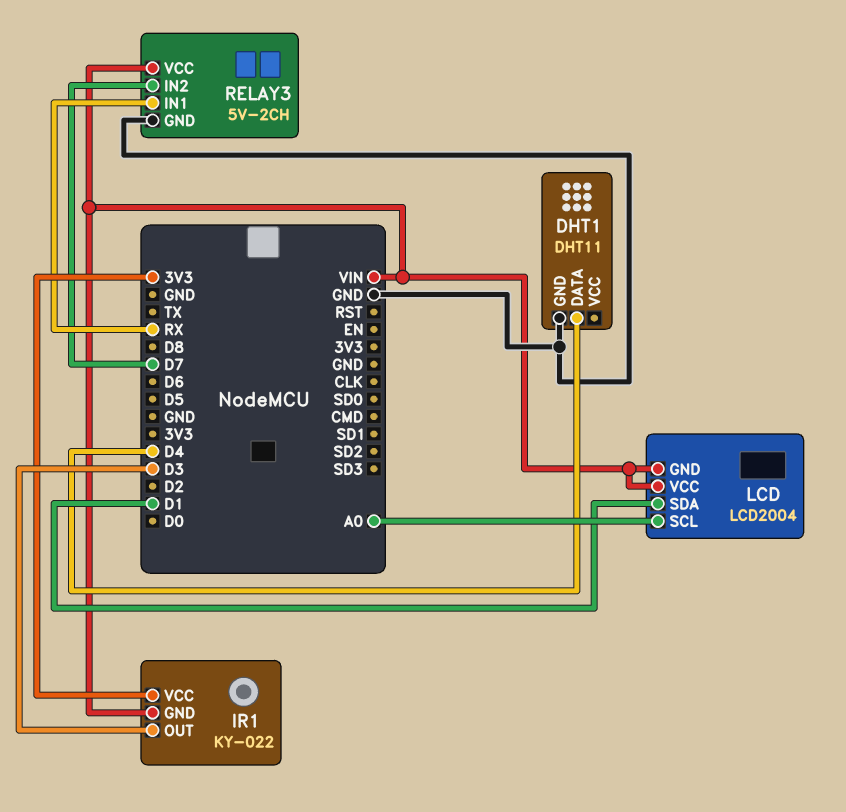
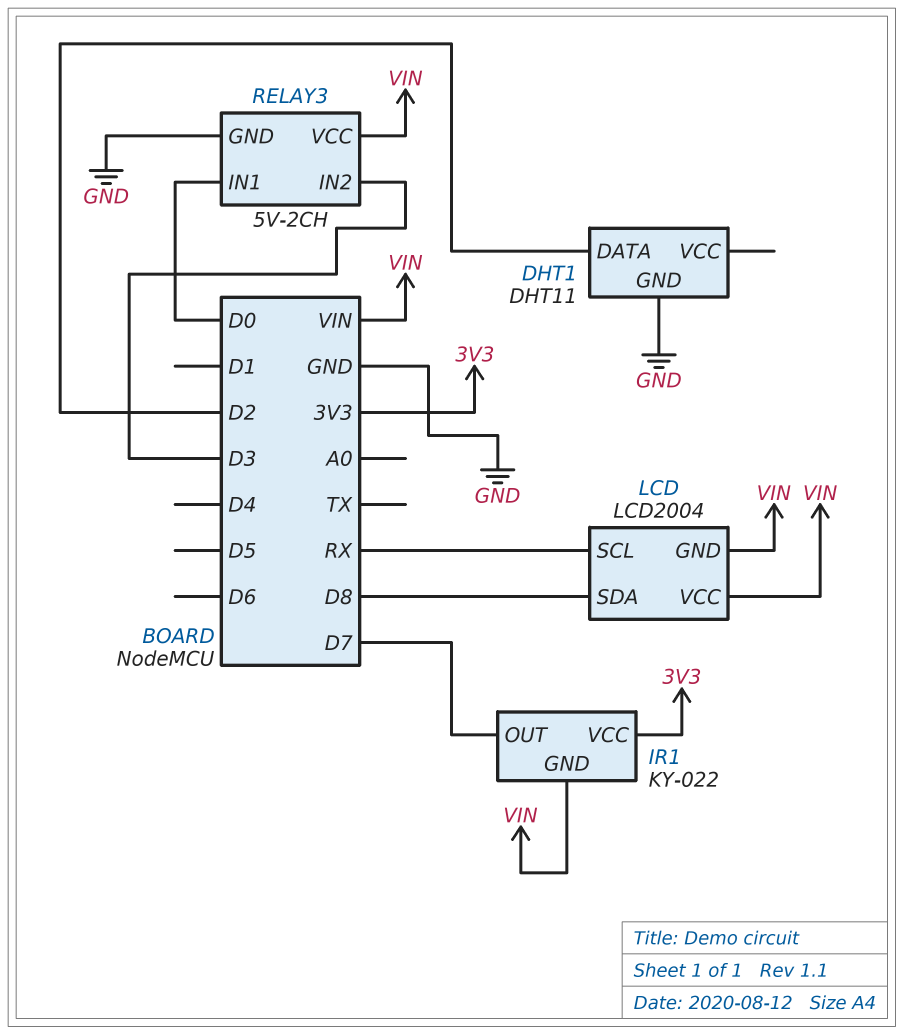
DHT1 pin DATA: D4 -> D2
IR1 pin OUT: D3 -> D7
LCD pin SCL: A0 -> RX
LCD pin SDA: D1 -> D8
RELAY3 pin IN1: RX -> D0
RELAY3 pin IN2: D7 -> D3

